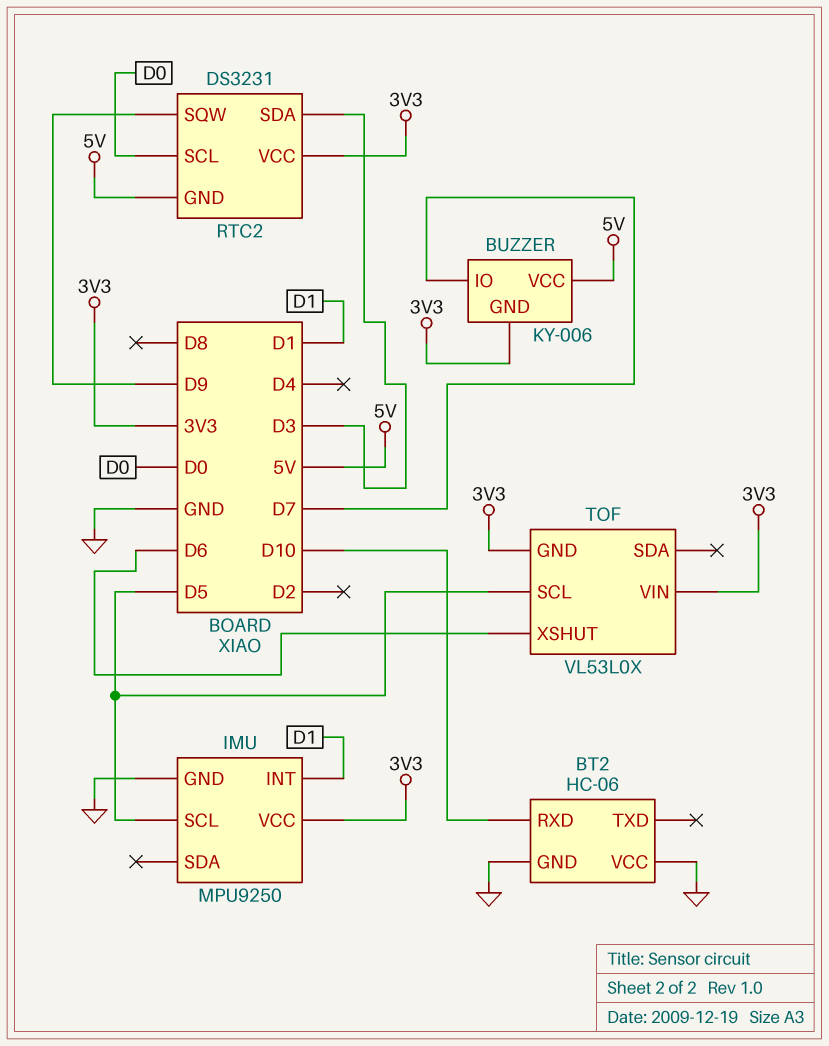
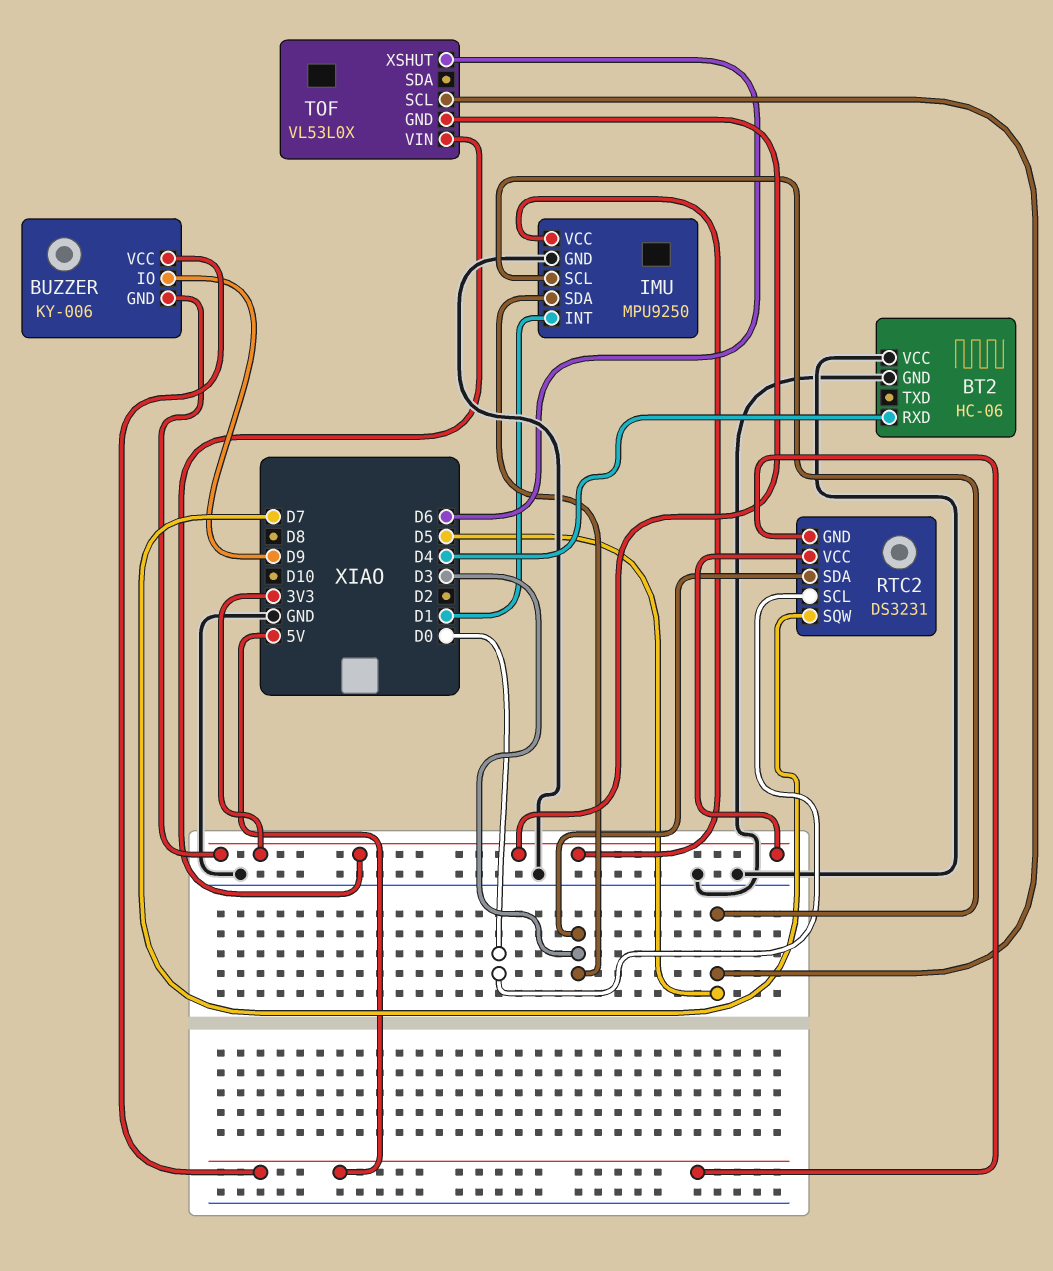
BT2 pin RXD: D10 -> D4
BUZZER pin IO: D7 -> D9
IMU pin SDA: none -> D3
RTC2 pin SQW: D9 -> D7

